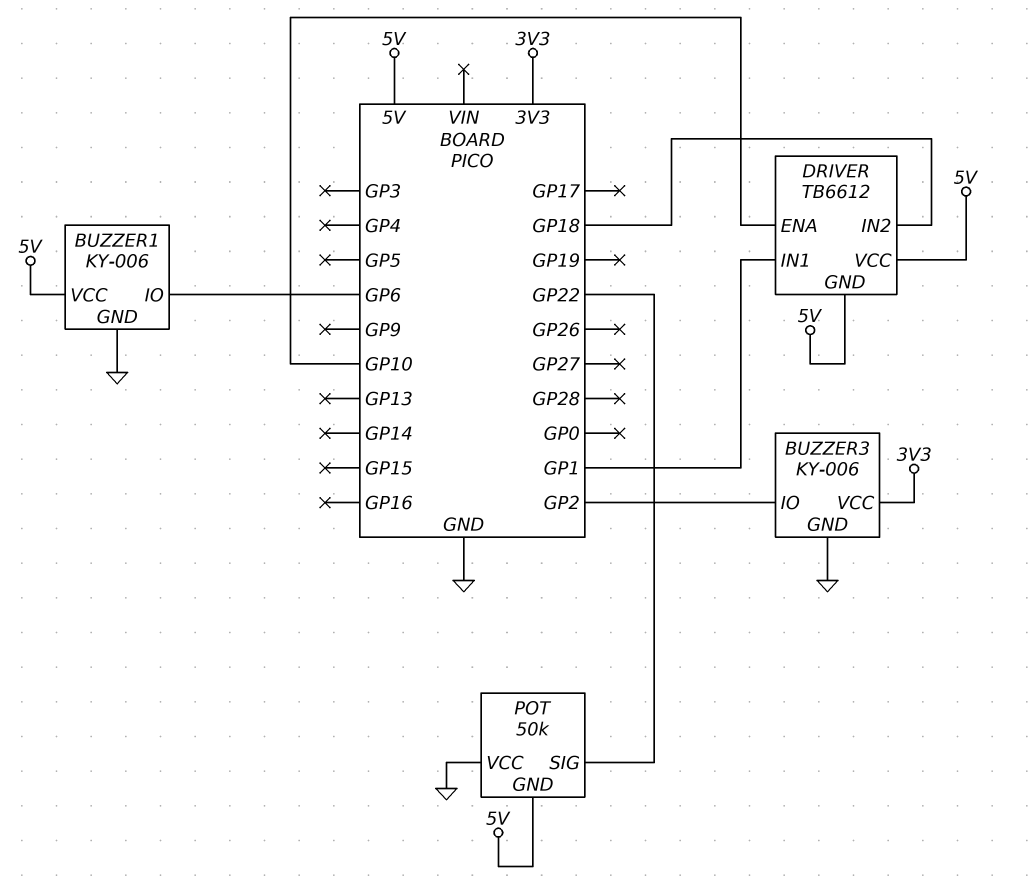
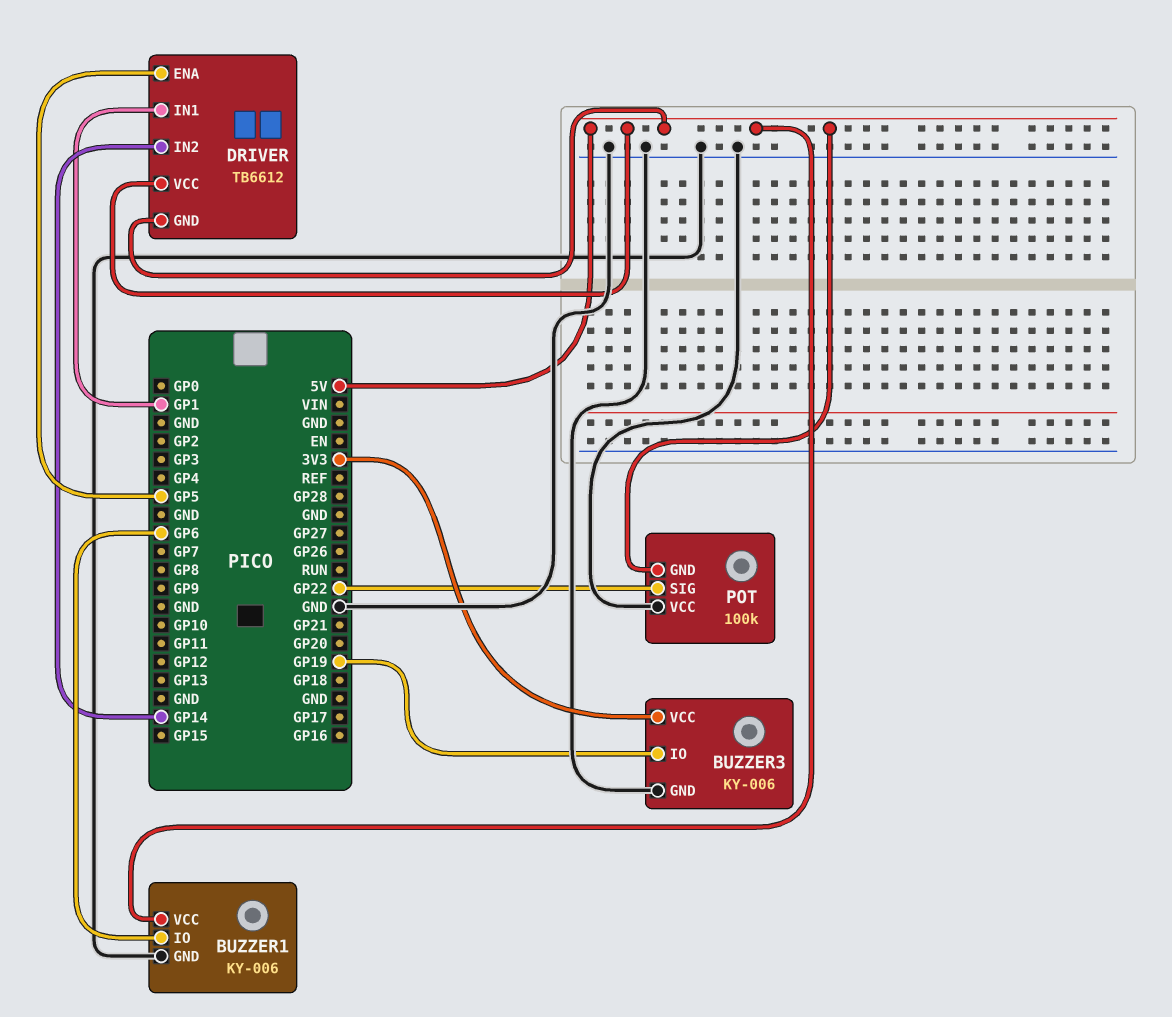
BUZZER3 pin IO: GP2 -> GP19
DRIVER pin ENA: GP10 -> GP5
DRIVER pin IN2: GP18 -> GP14
POT: 50k -> 100k

